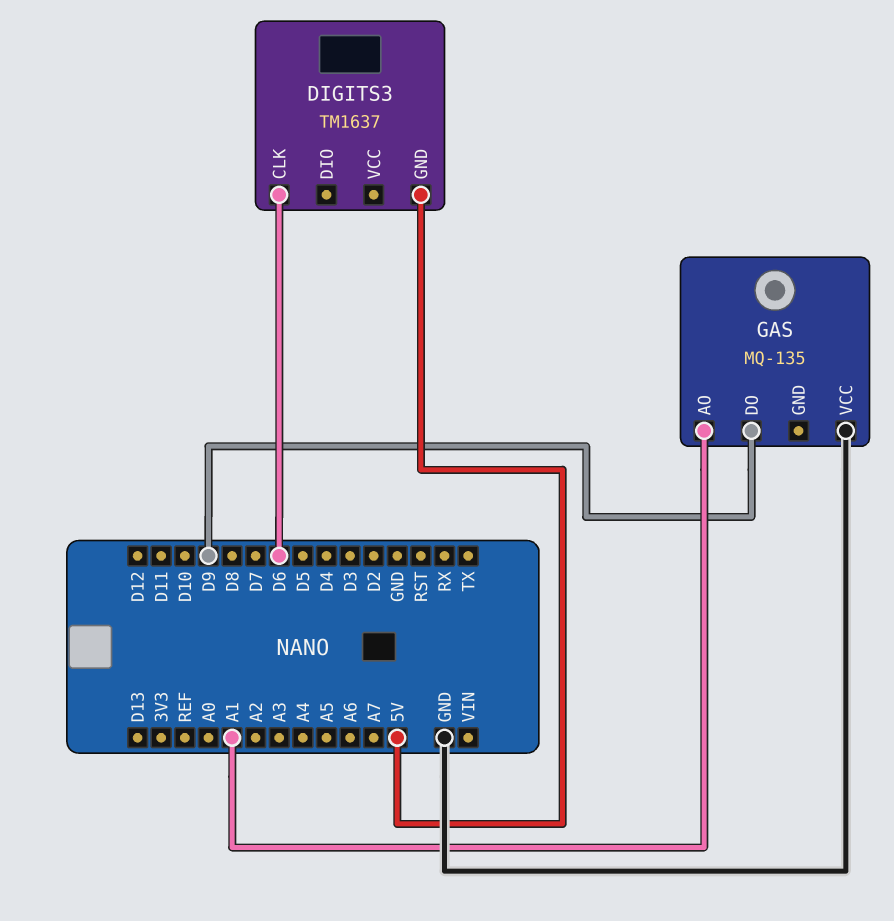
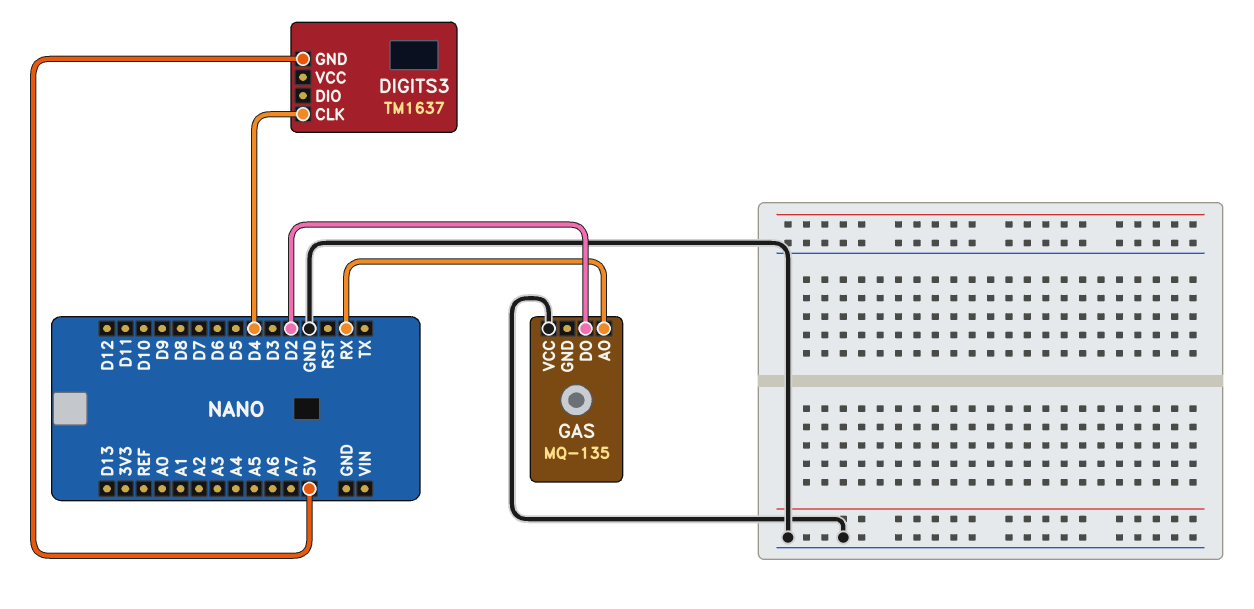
DIGITS3 pin CLK: D6 -> D4
GAS pin AO: A1 -> RX
GAS pin DO: D9 -> D2

